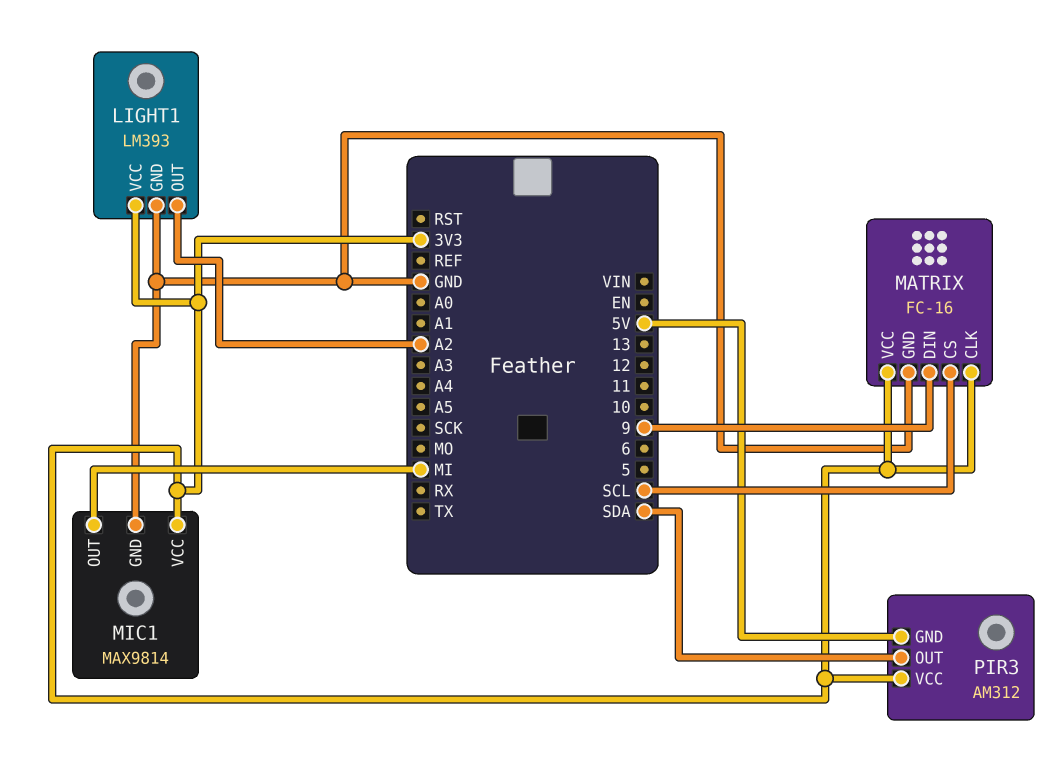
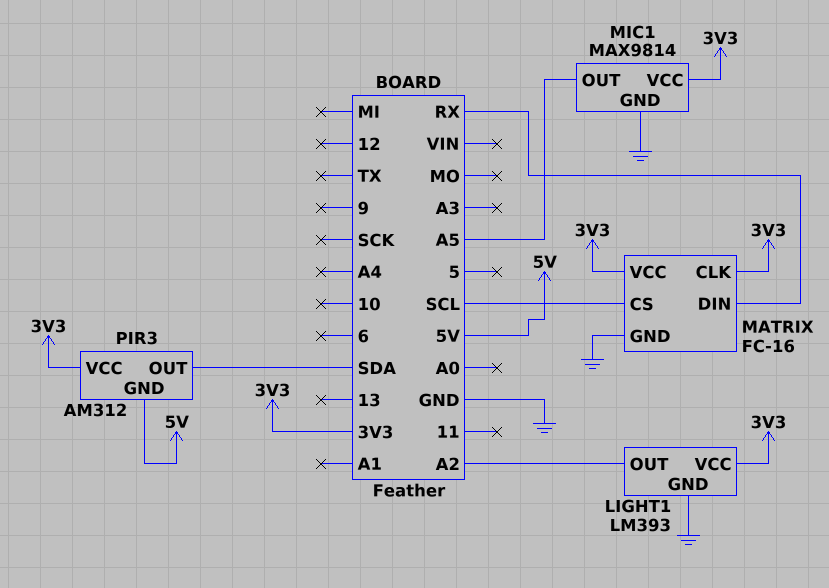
MATRIX pin DIN: 9 -> RX
MIC1 pin OUT: MI -> A5

